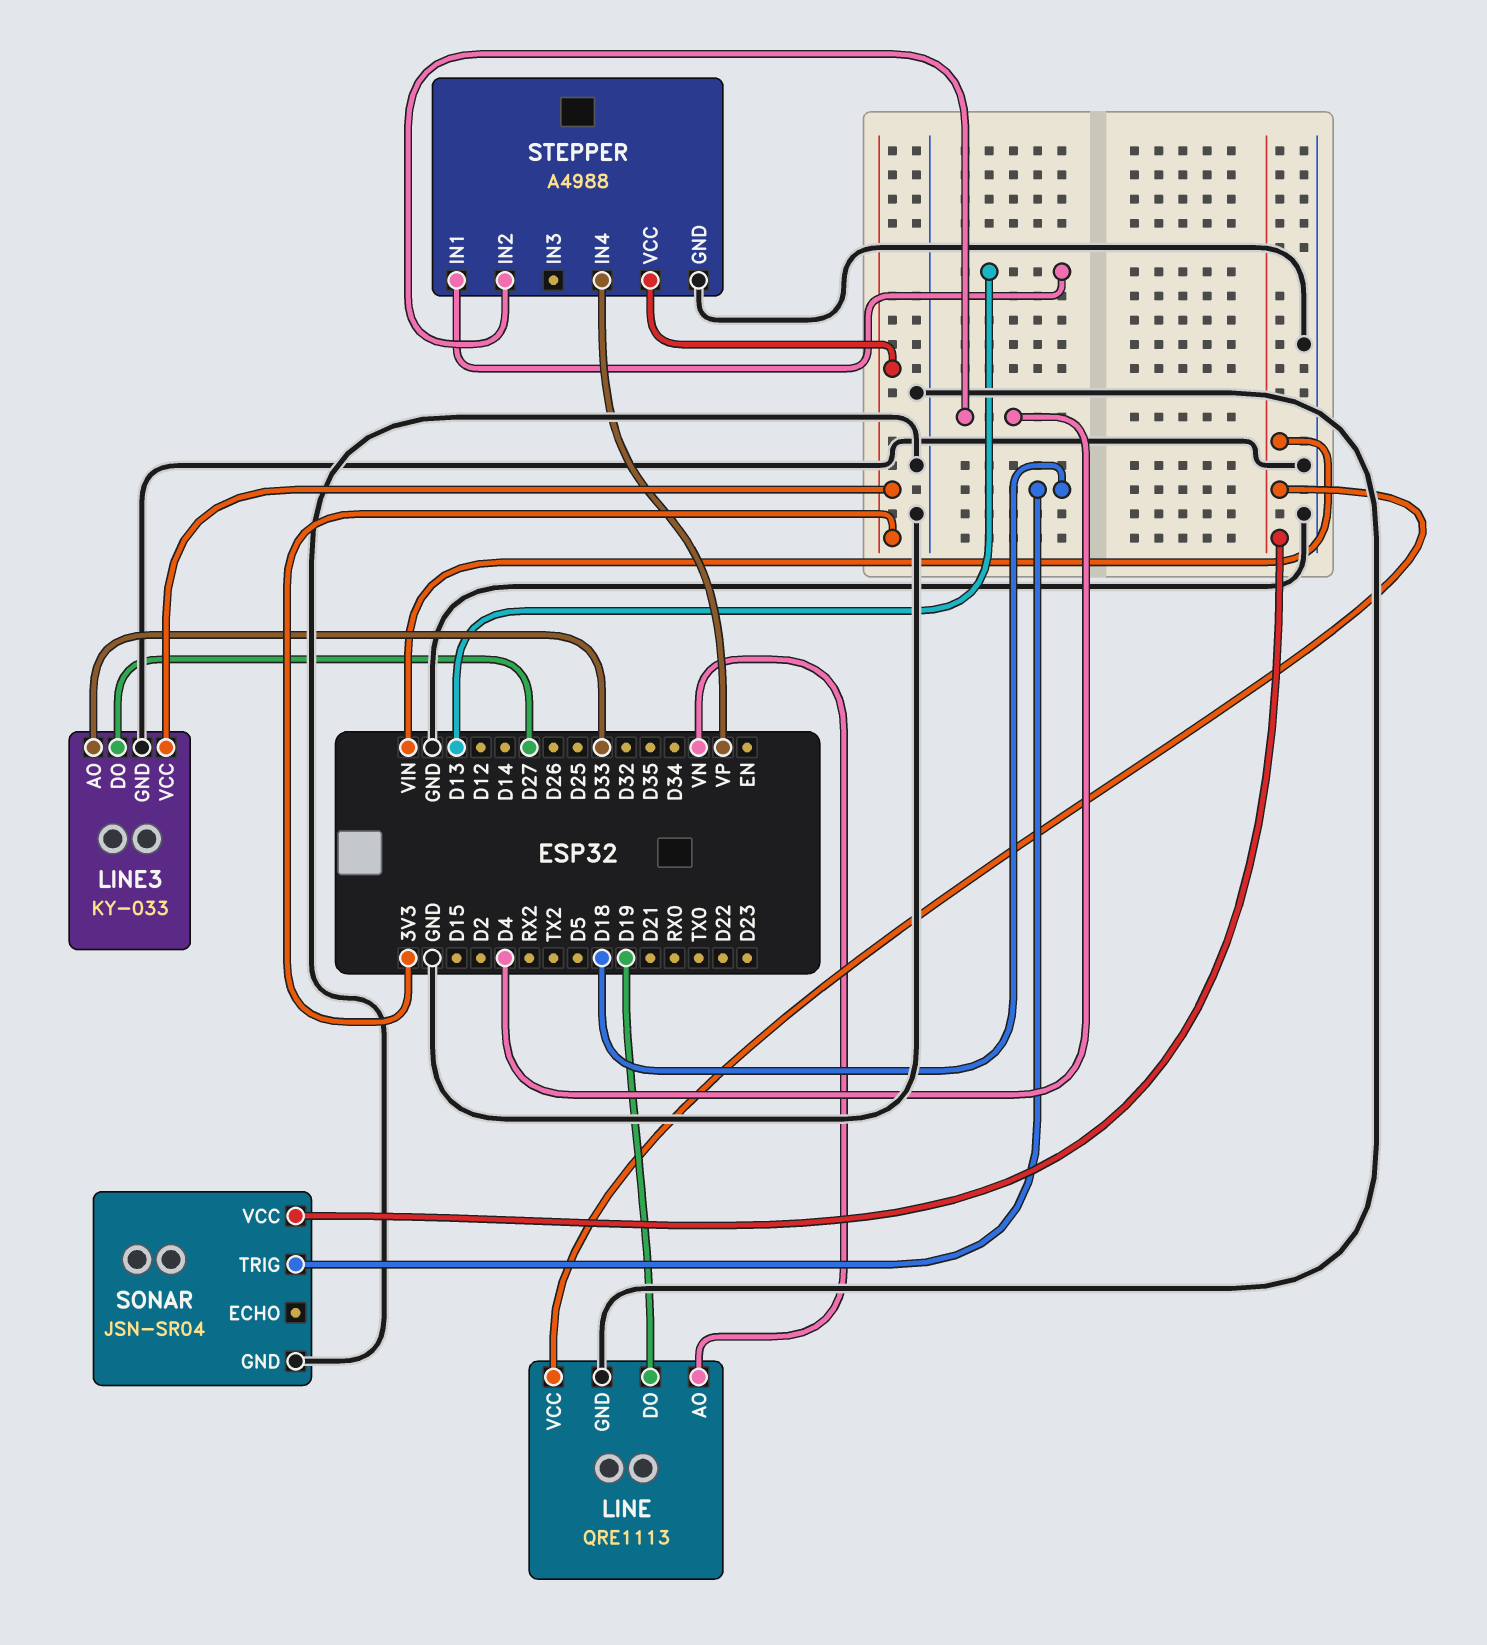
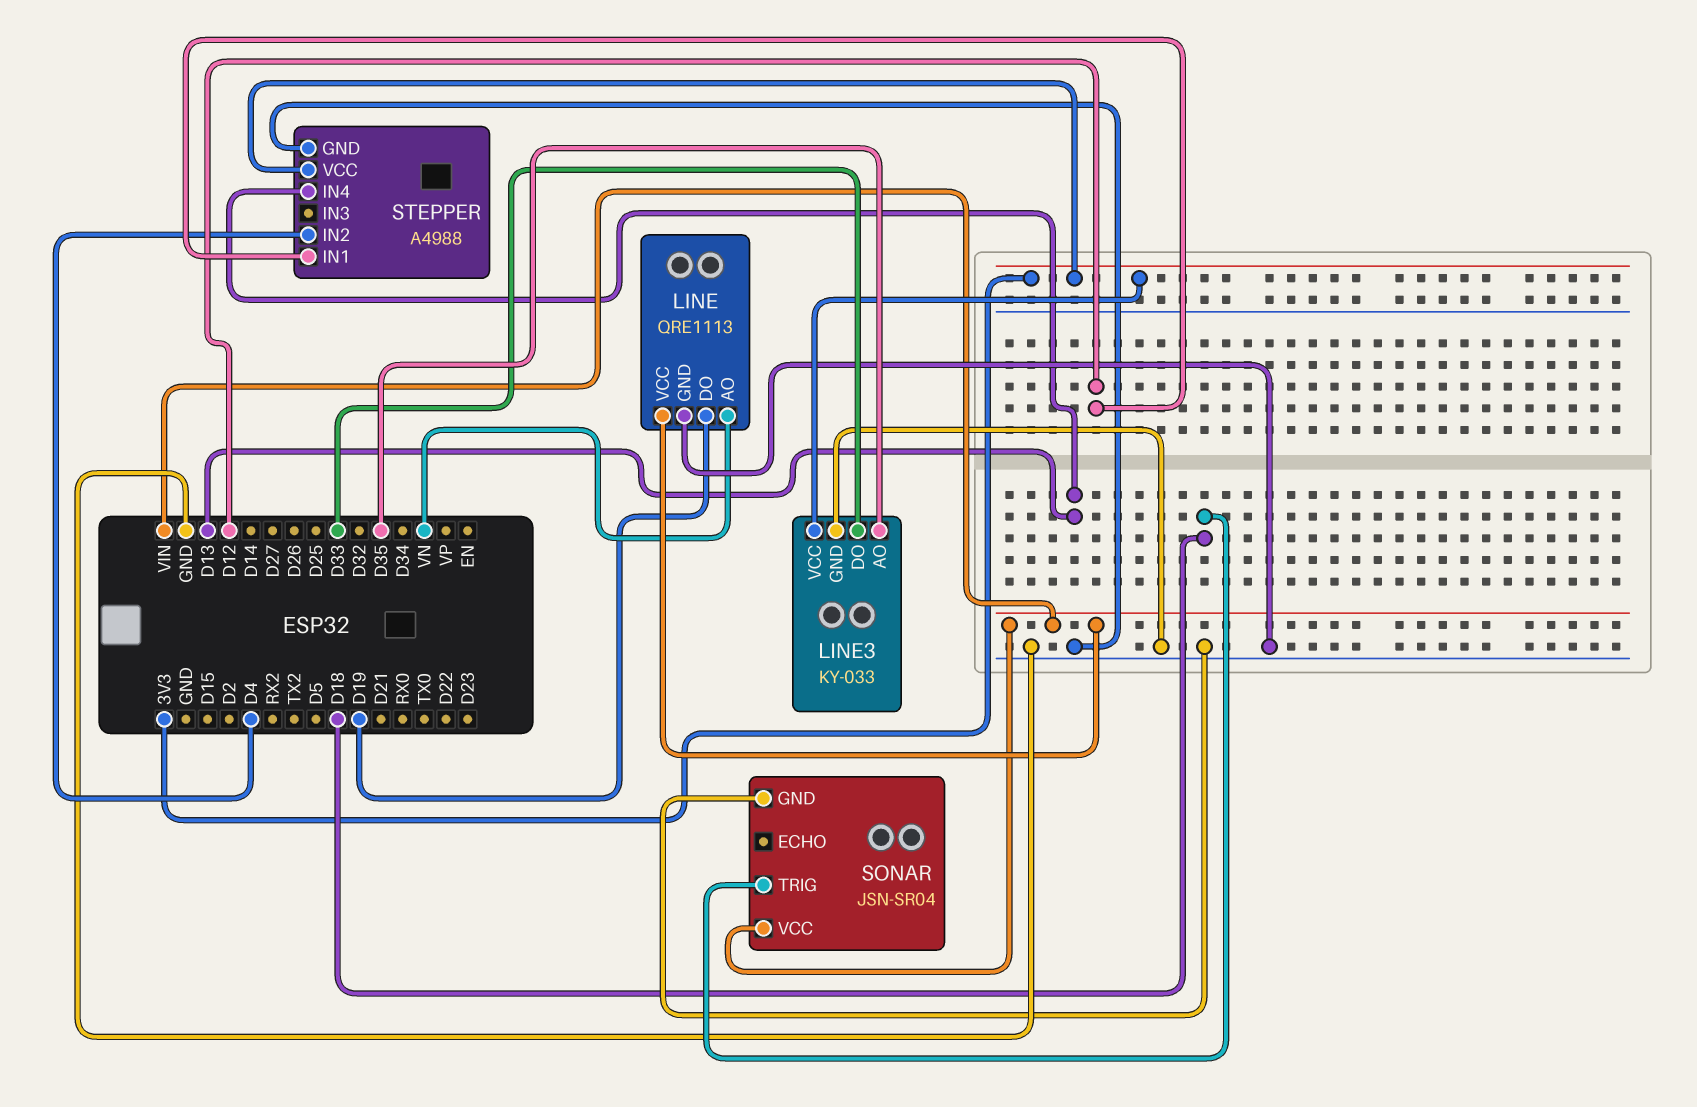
LINE3 pin AO: D33 -> D35
LINE3 pin DO: D27 -> D33
STEPPER pin IN1: D13 -> D12
STEPPER pin IN4: VP -> D13

